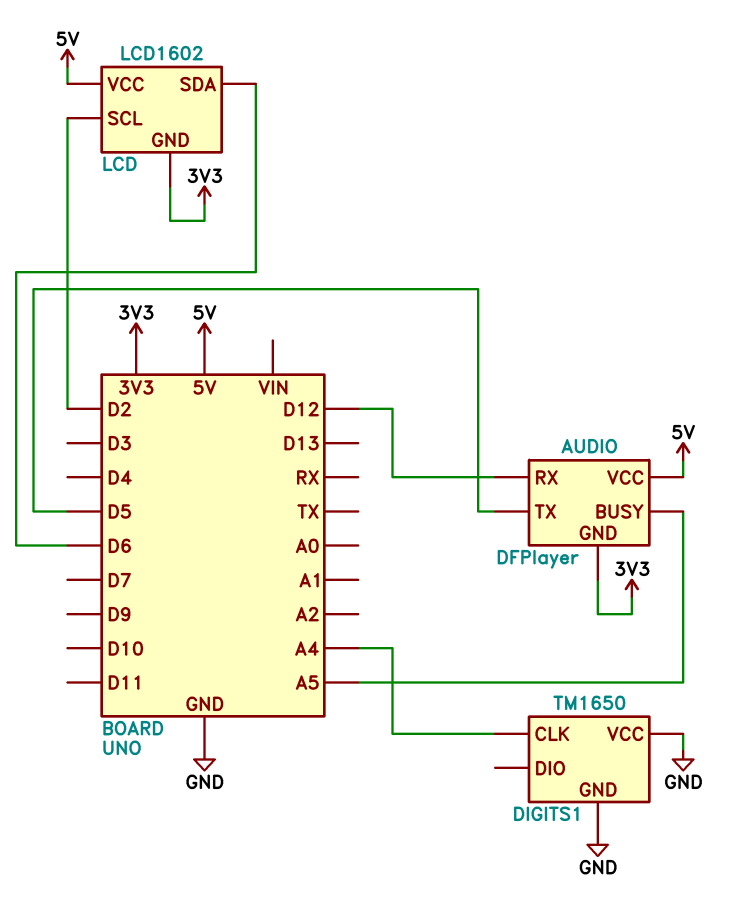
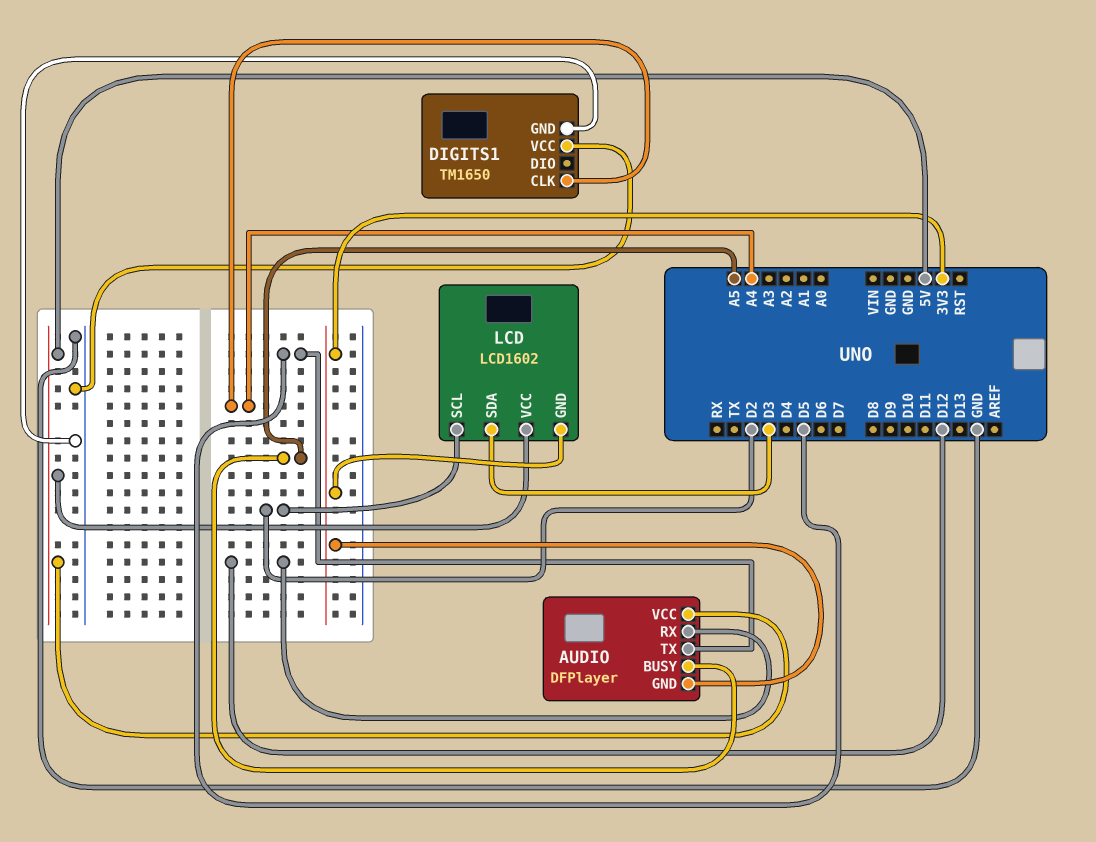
LCD pin SDA: D6 -> D3

